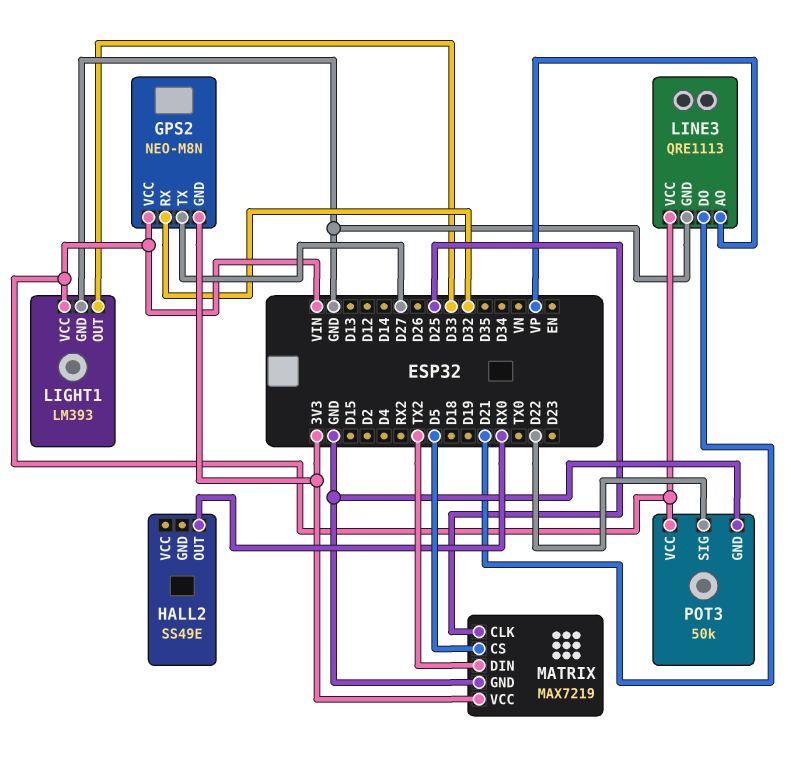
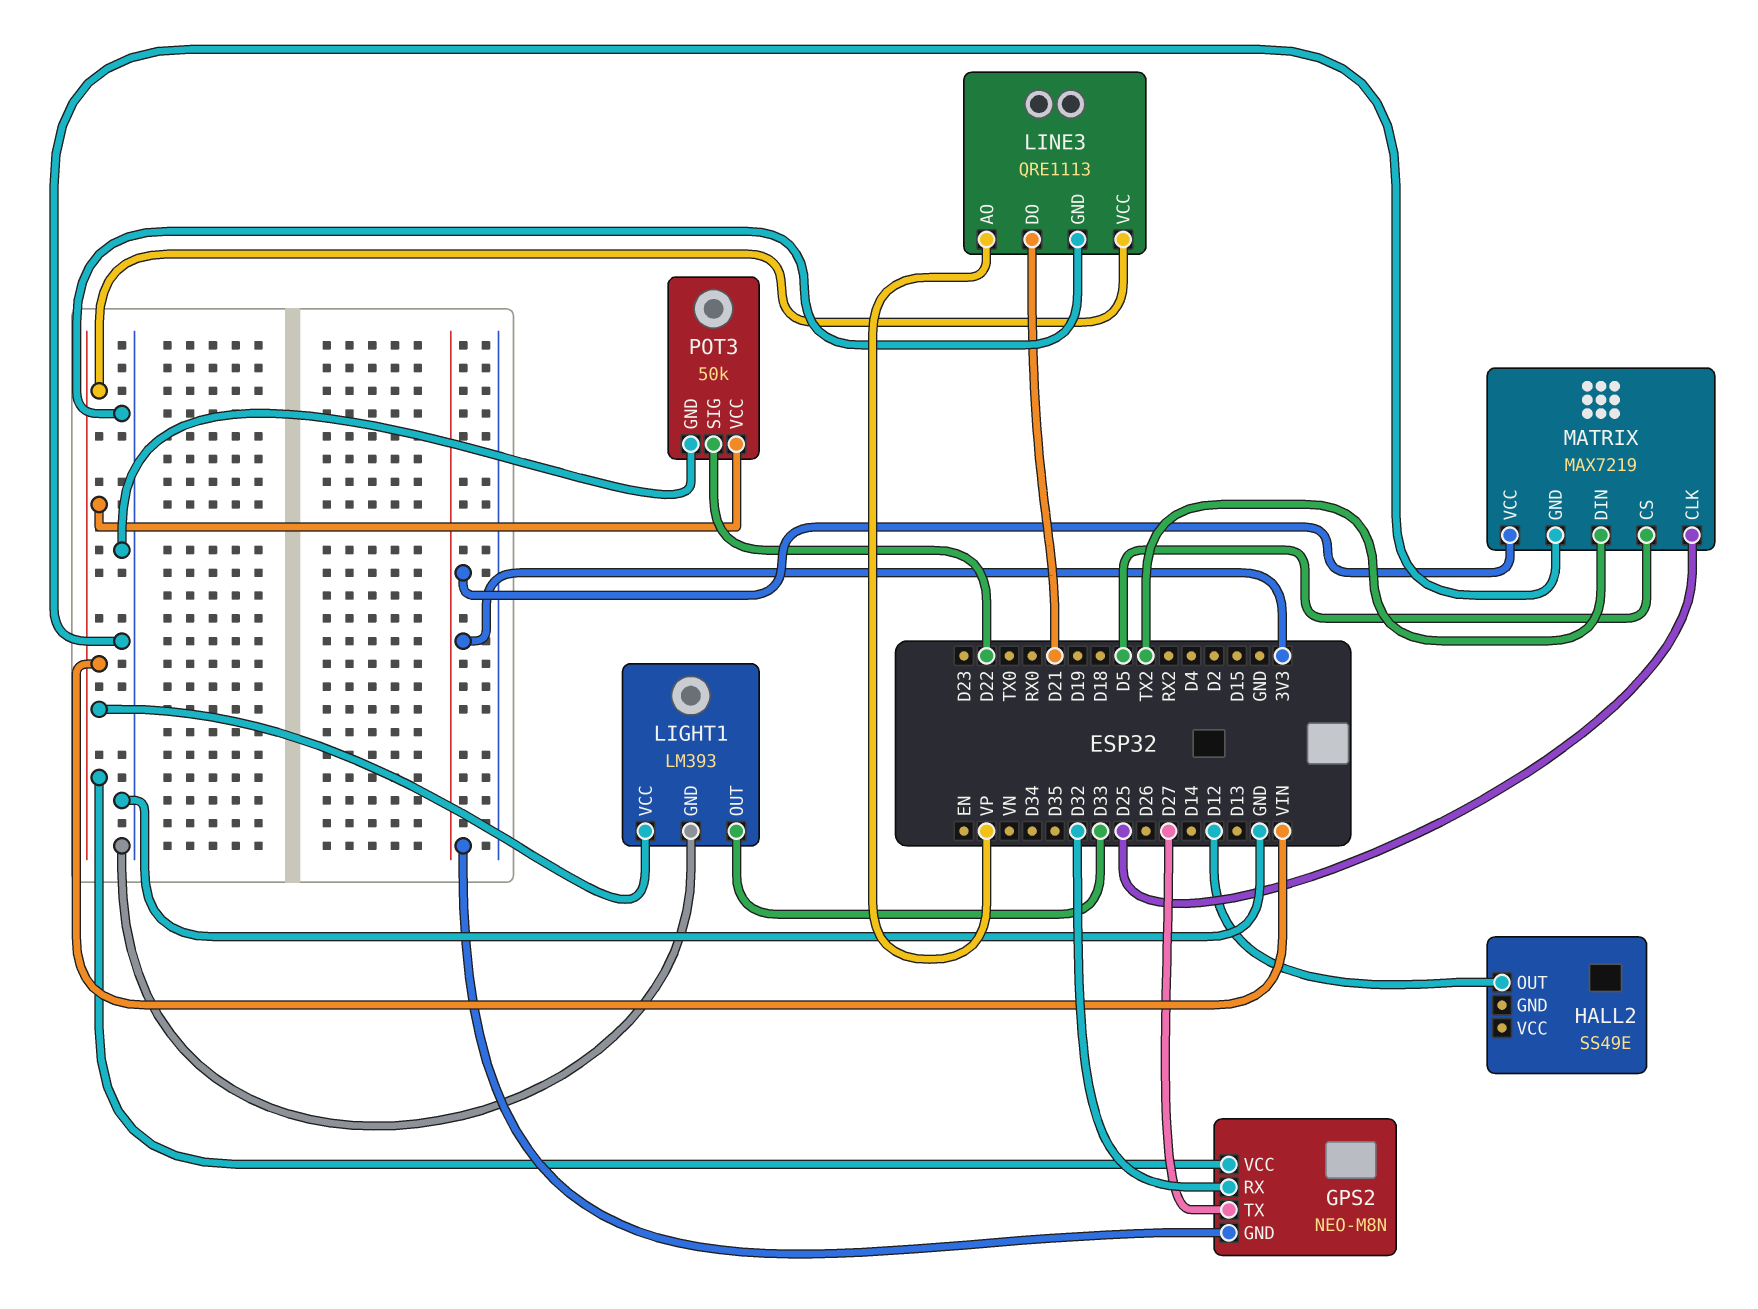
HALL2 pin OUT: RX0 -> D12

